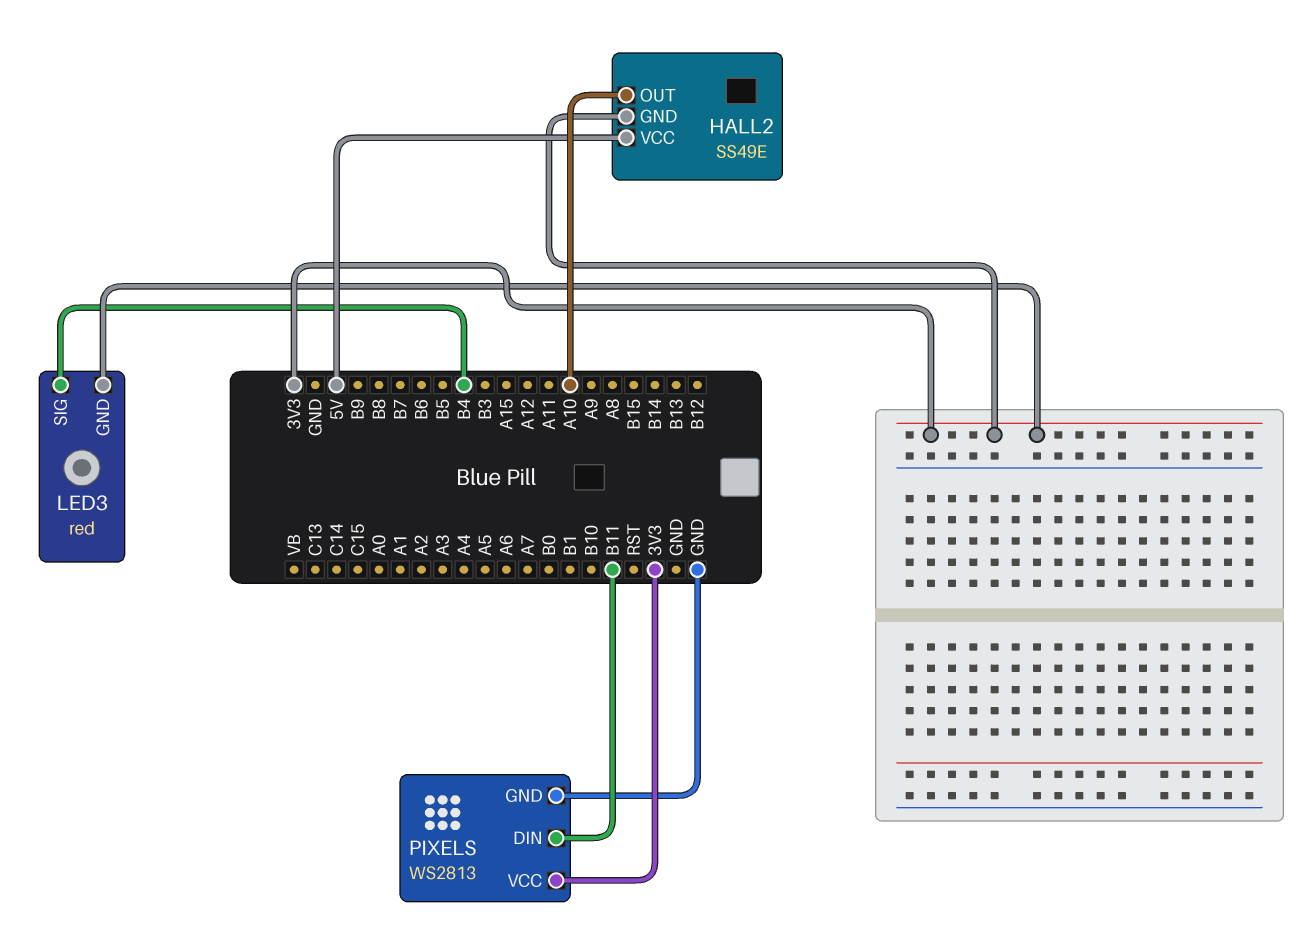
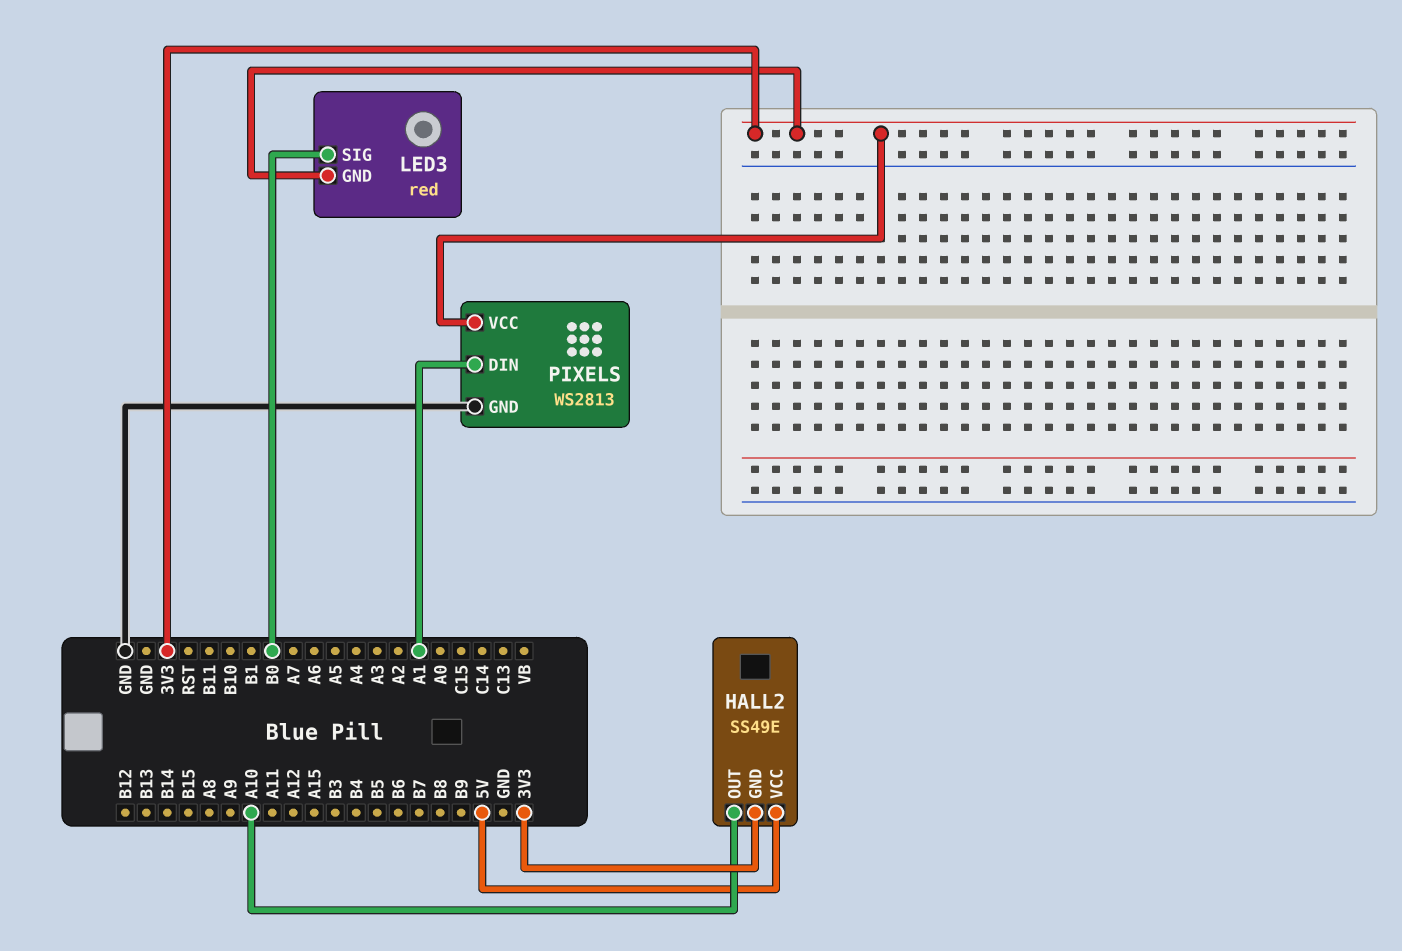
LED3 pin SIG: B4 -> B0
PIXELS pin DIN: B11 -> A1

